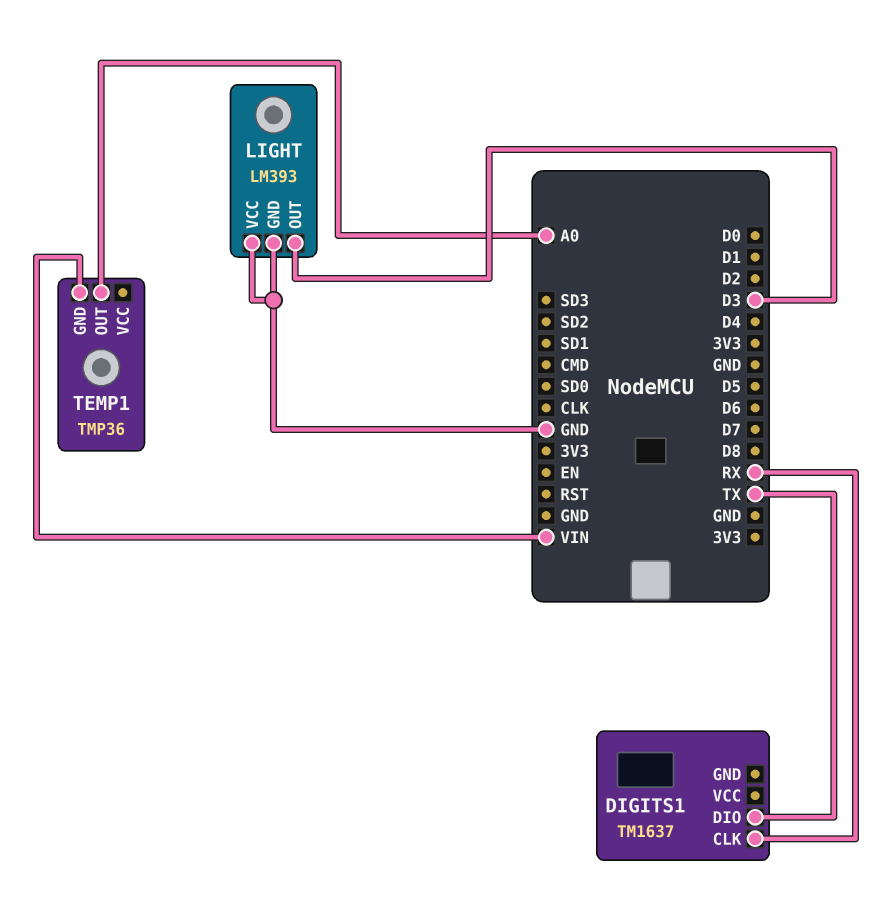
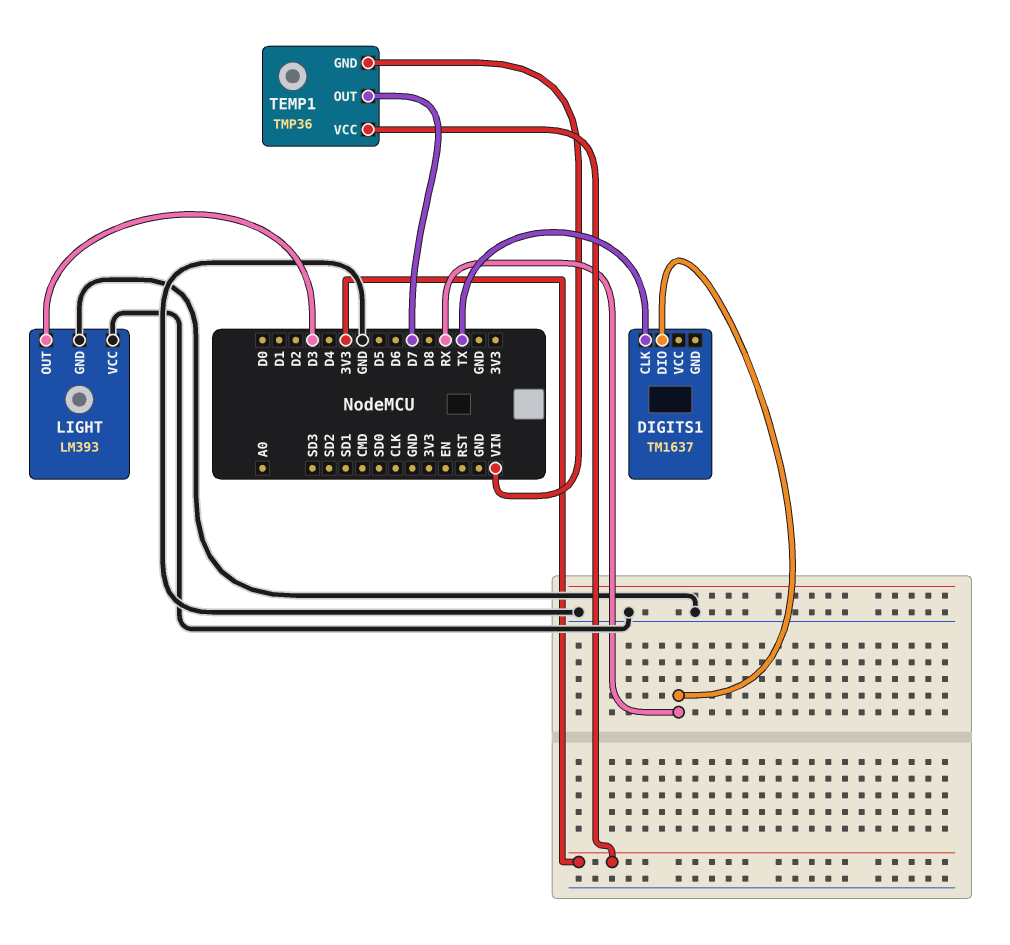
DIGITS1 pin CLK: RX -> TX
DIGITS1 pin DIO: TX -> RX
TEMP1 pin OUT: A0 -> D7
TEMP1 pin VCC: none -> 3V3

